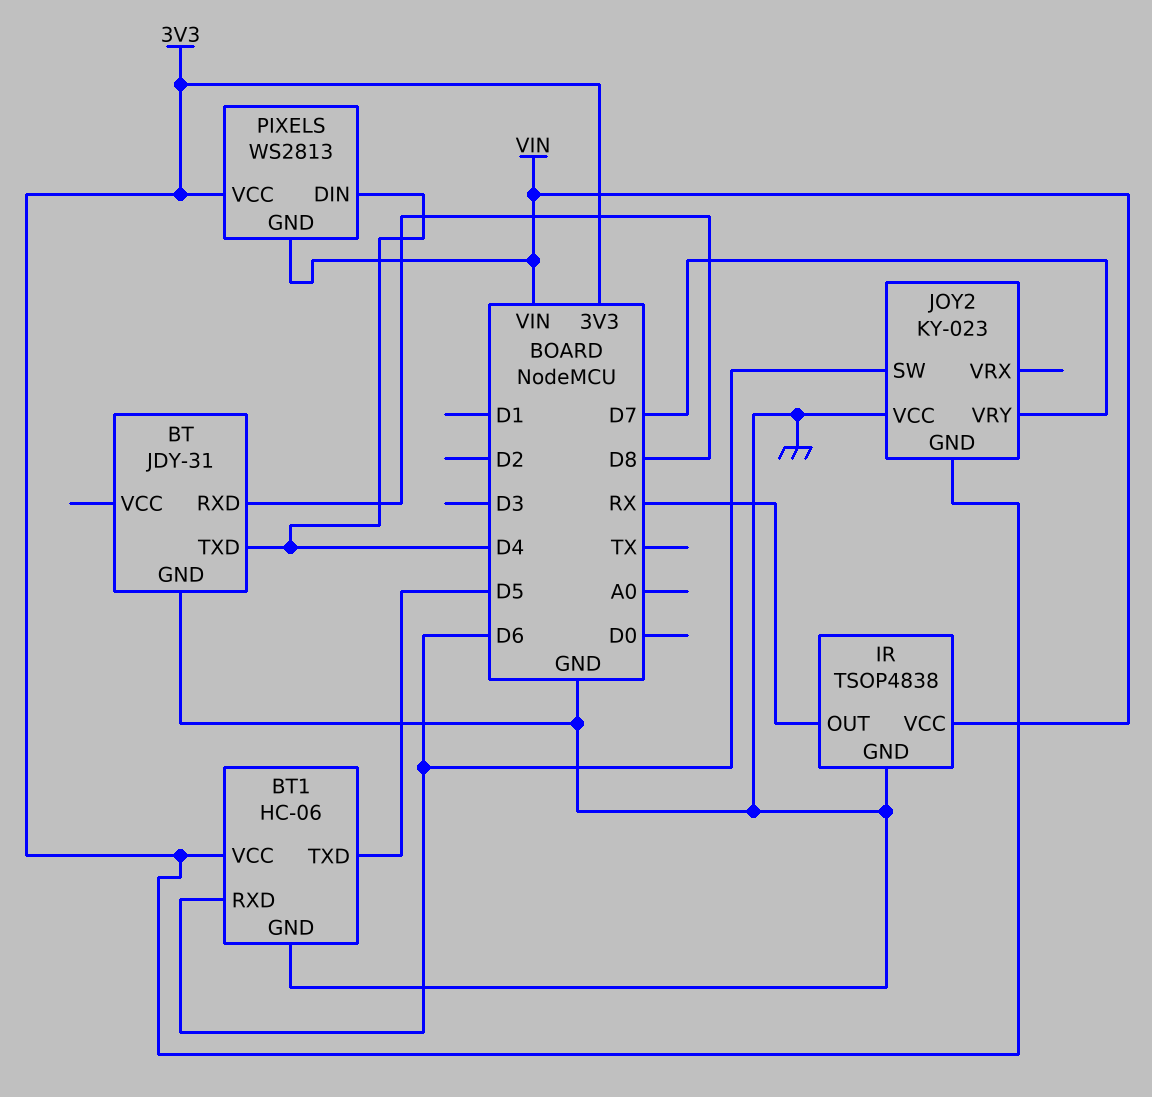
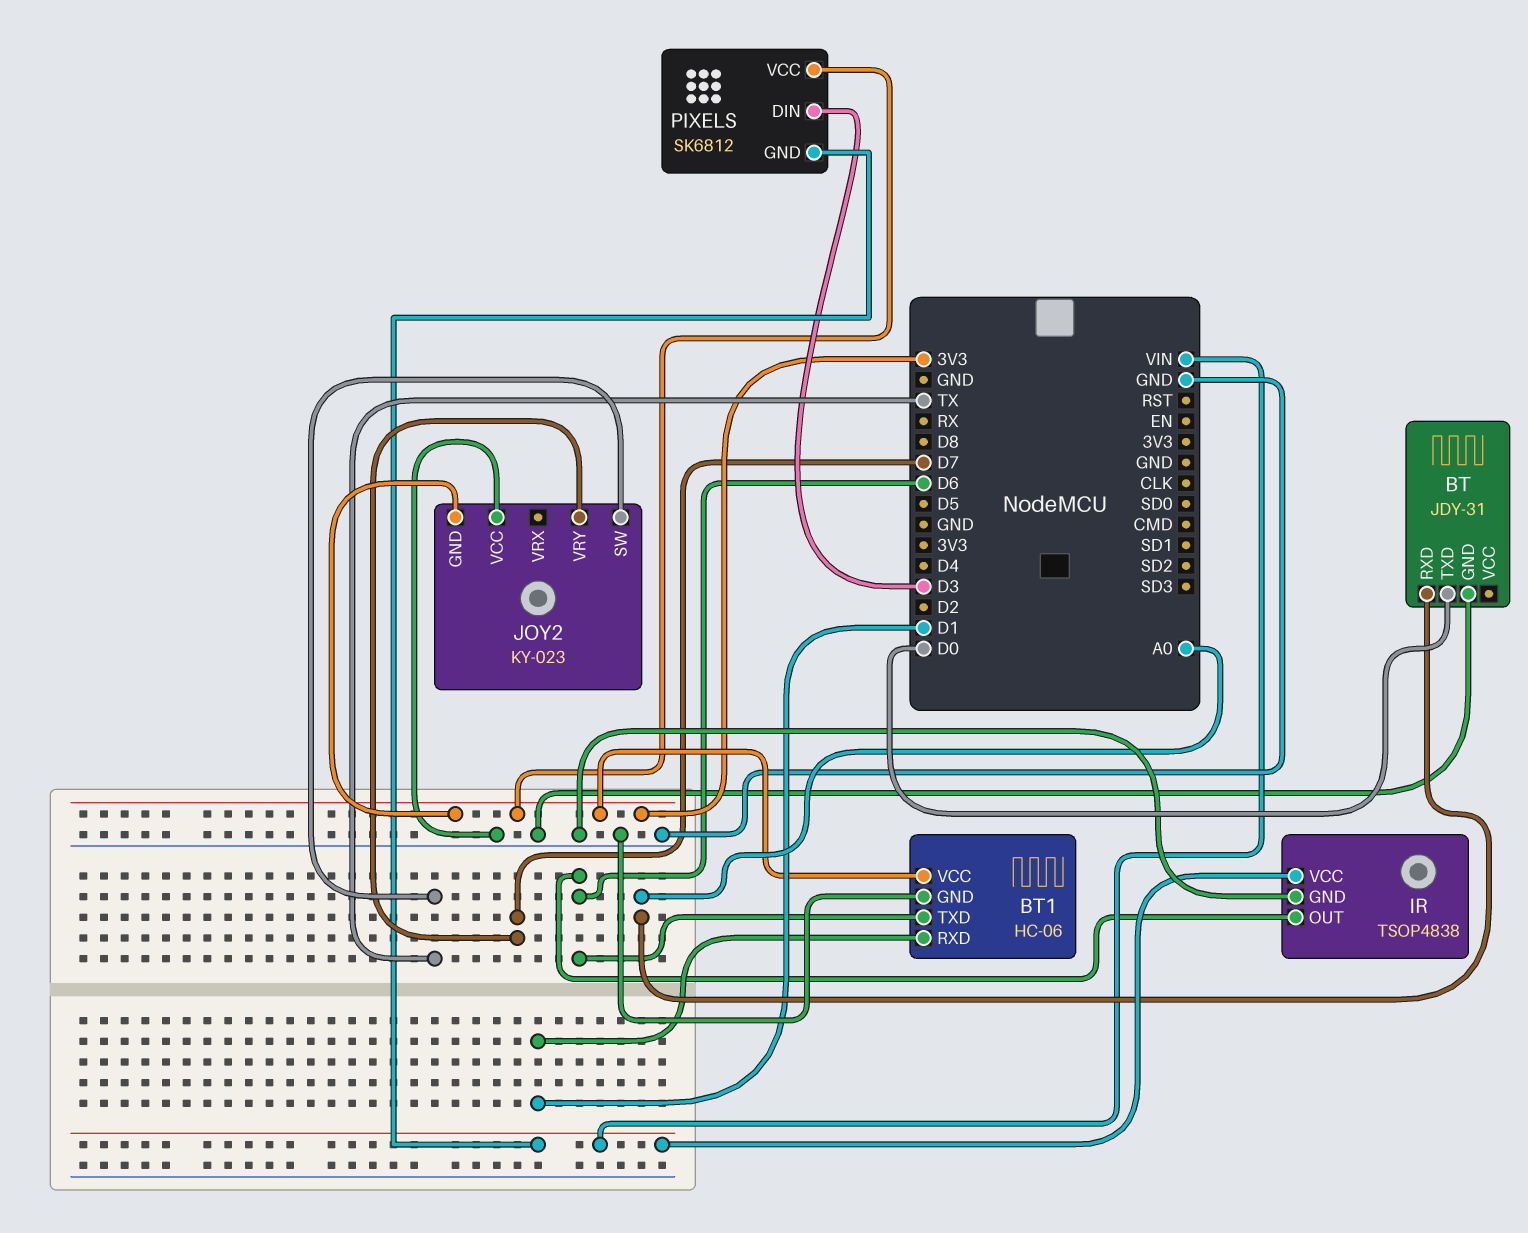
BT pin RXD: D8 -> A0
BT pin TXD: D4 -> D0
BT1 pin RXD: D6 -> D1
BT1 pin TXD: D5 -> D6
IR pin OUT: RX -> D6
JOY2 pin SW: D6 -> TX
PIXELS: WS2813 -> SK6812
PIXELS pin DIN: D4 -> D3

